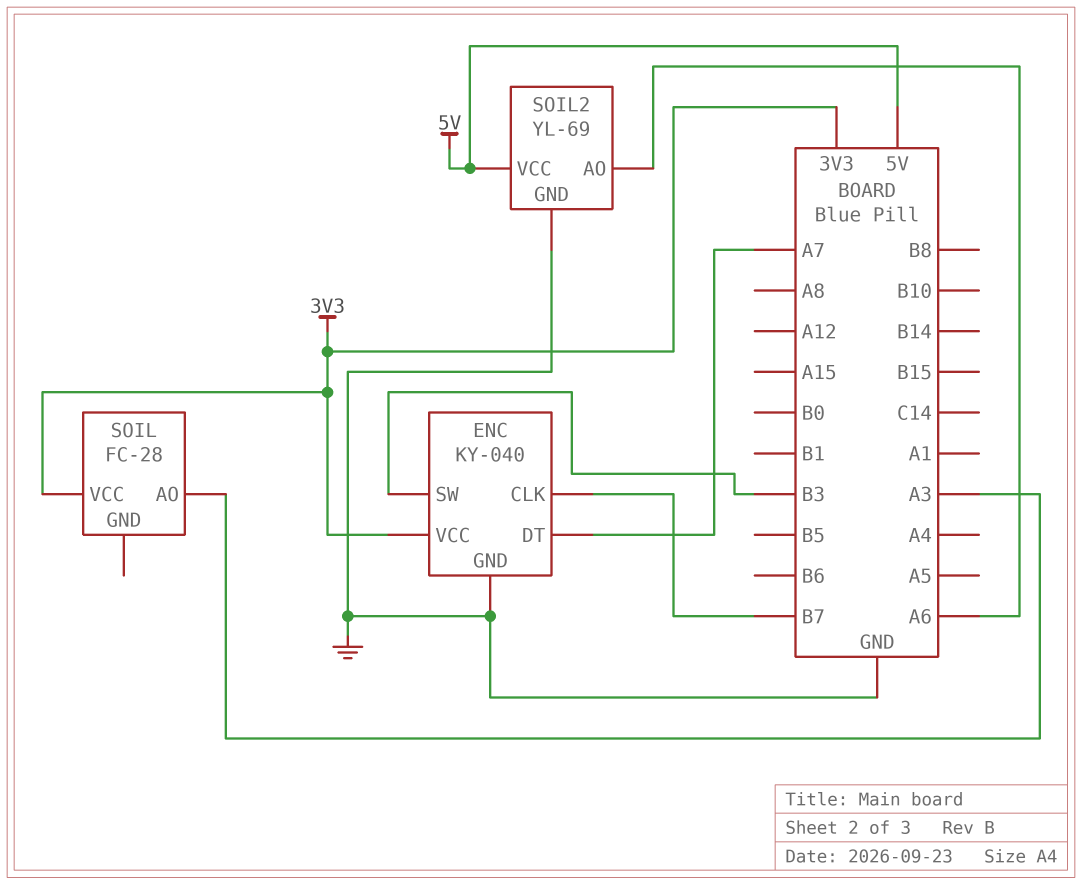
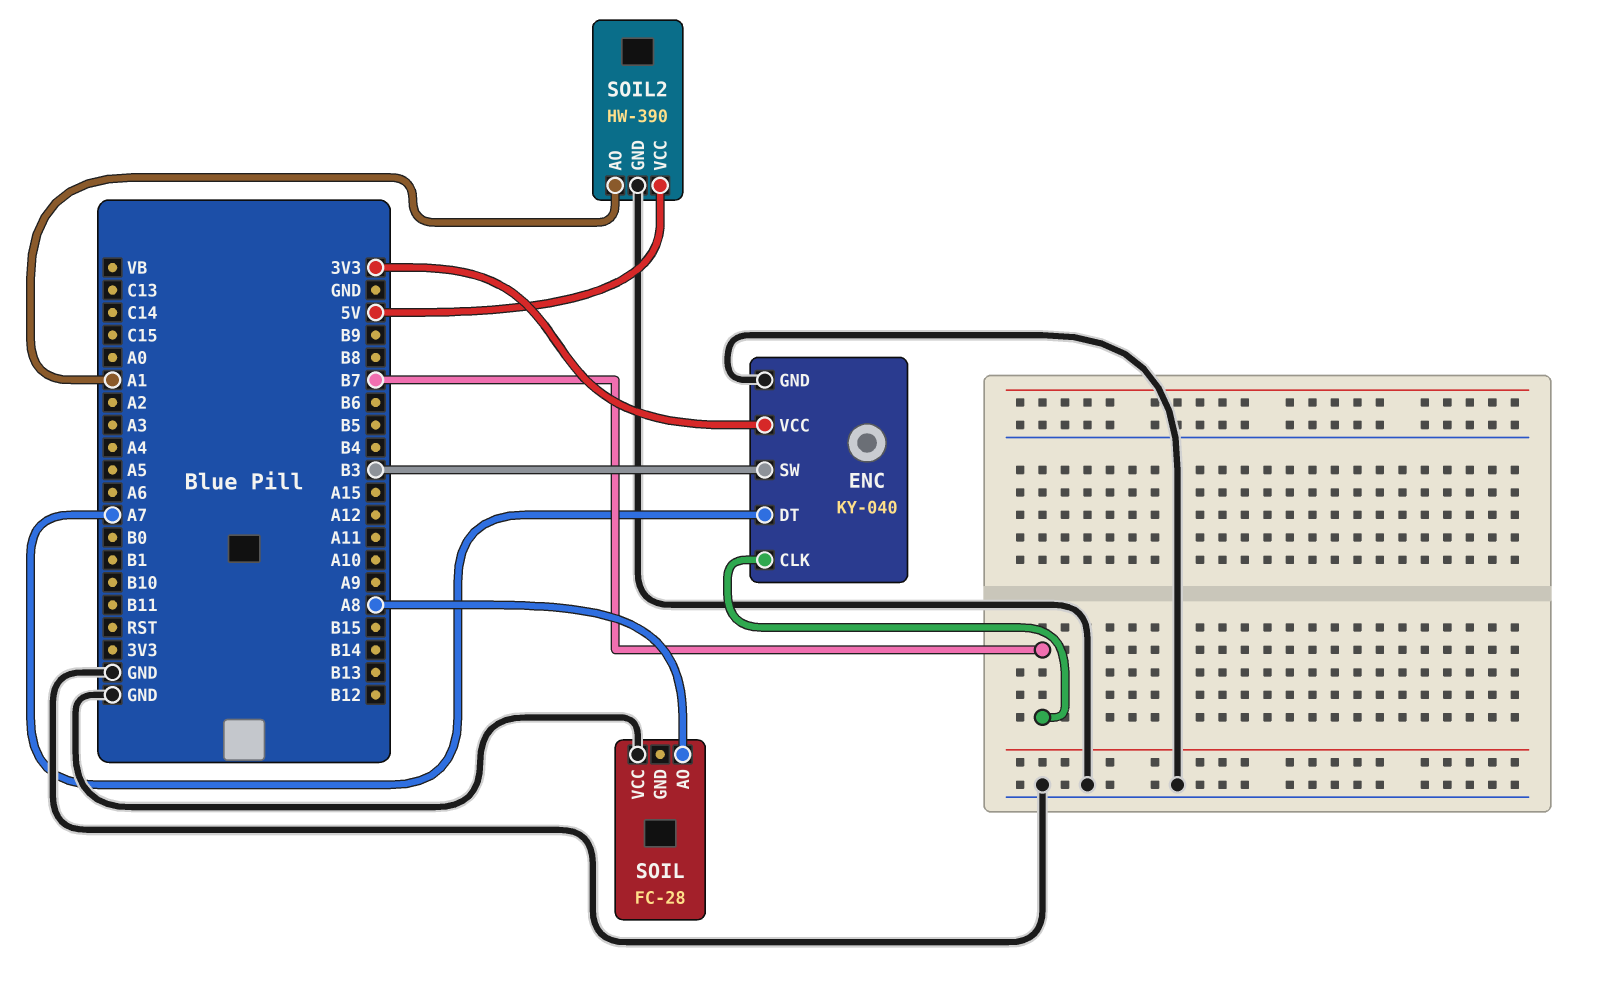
SOIL pin AO: A3 -> A8
SOIL pin VCC: 3V3 -> GND
SOIL2: YL-69 -> HW-390
SOIL2 pin AO: A6 -> A1

